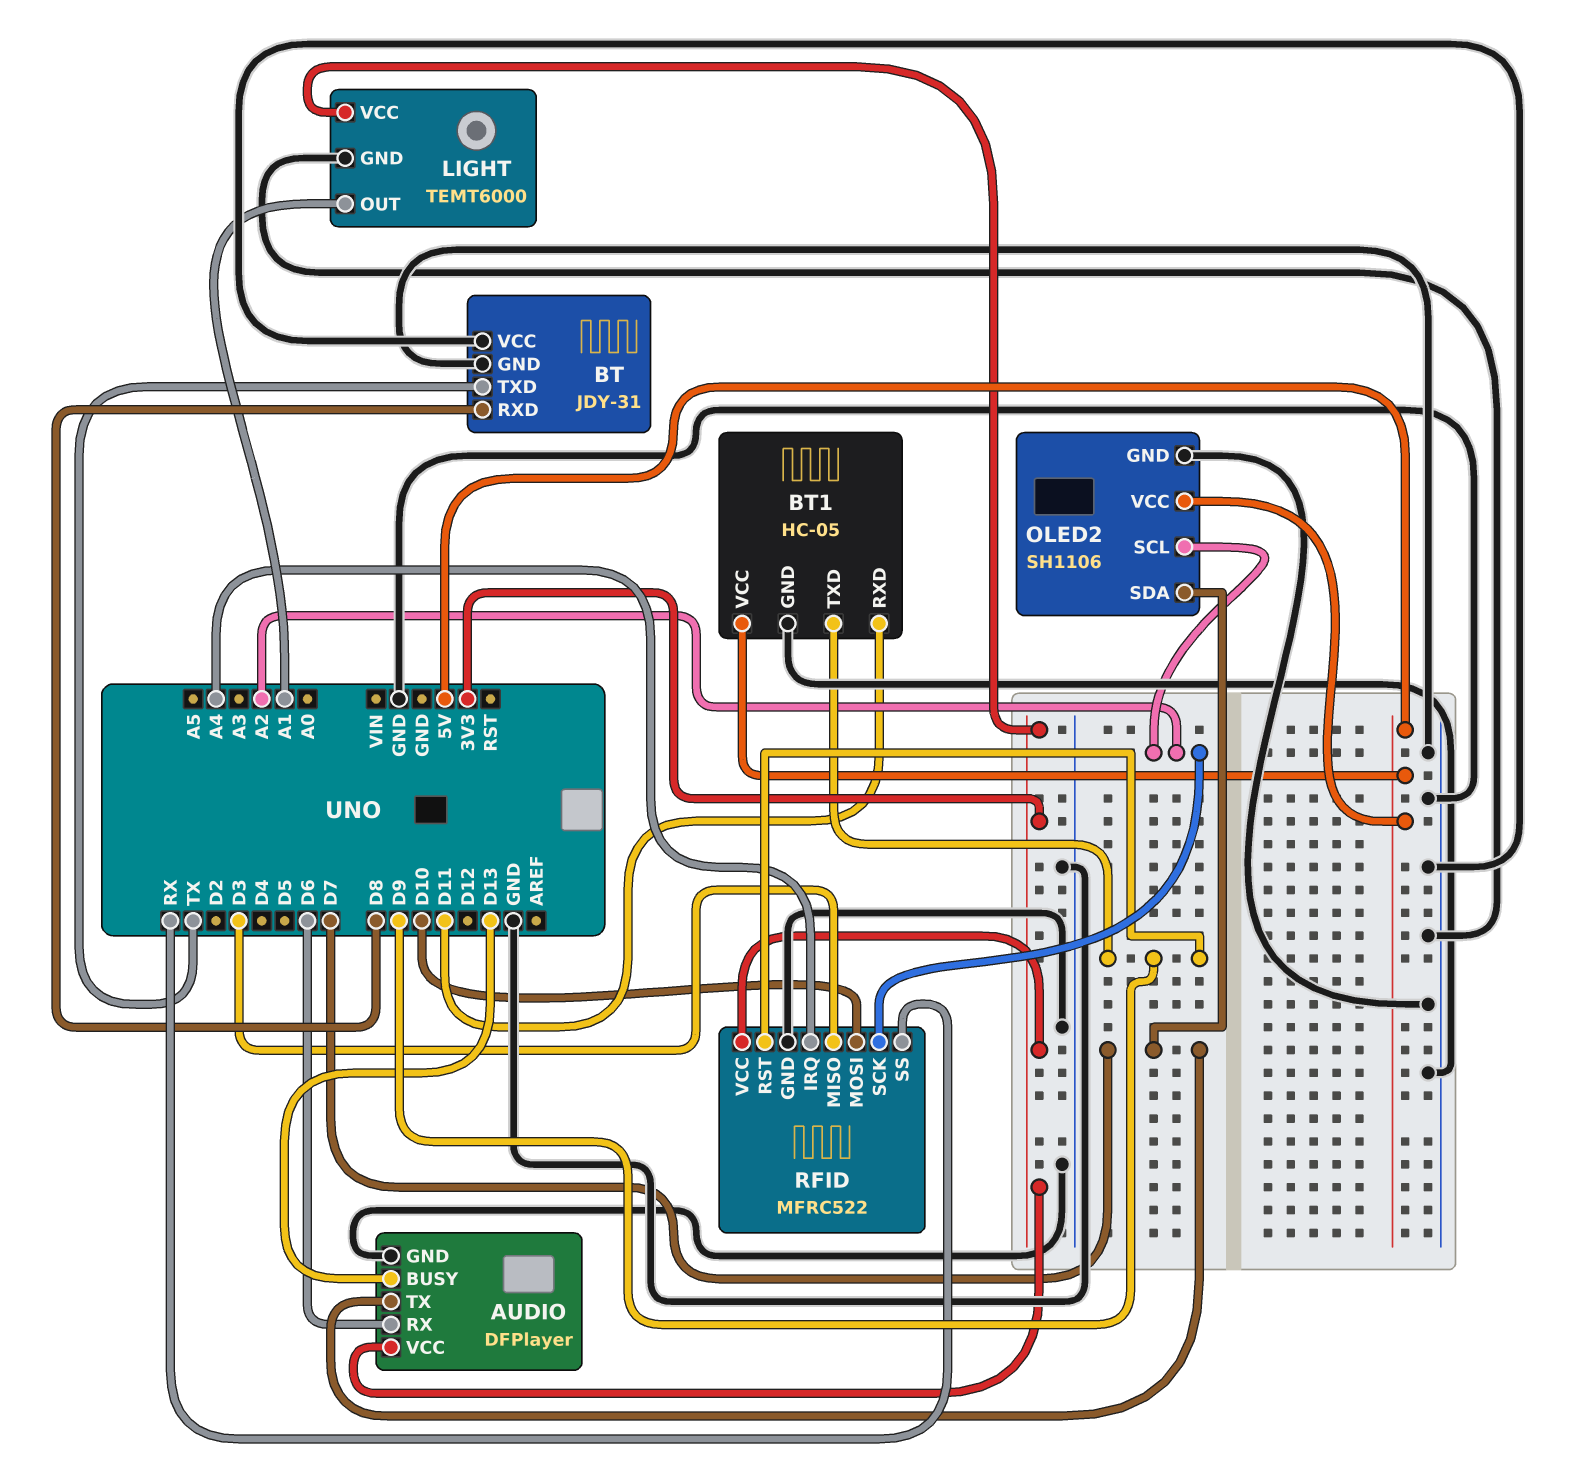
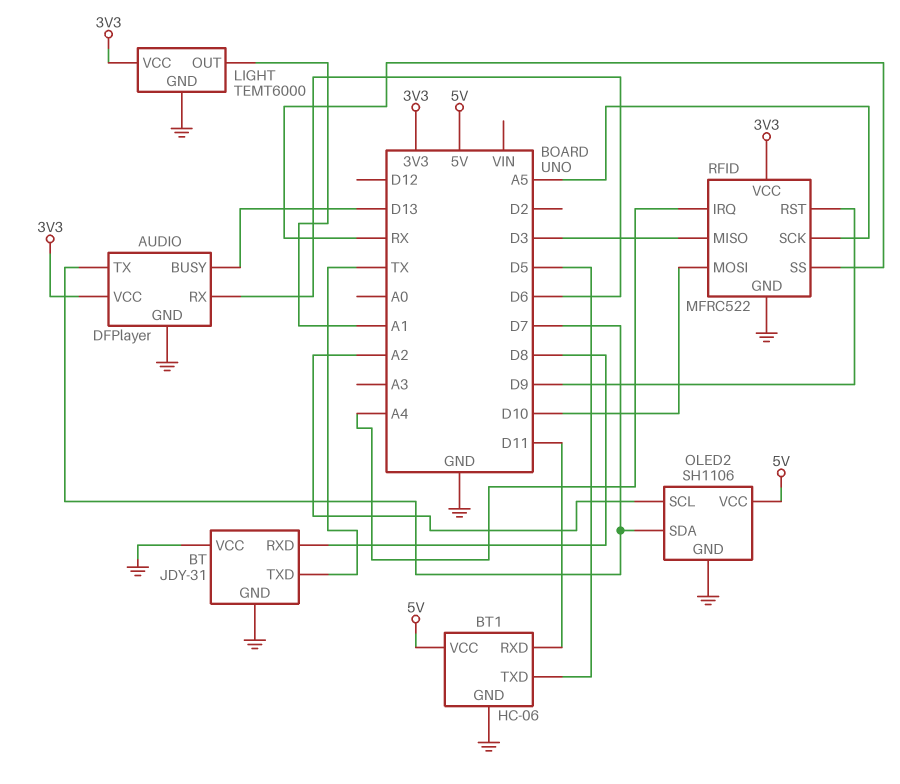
BT1: HC-05 -> HC-06
BT1 pin TXD: D9 -> D5
RFID pin SCK: A2 -> A5

